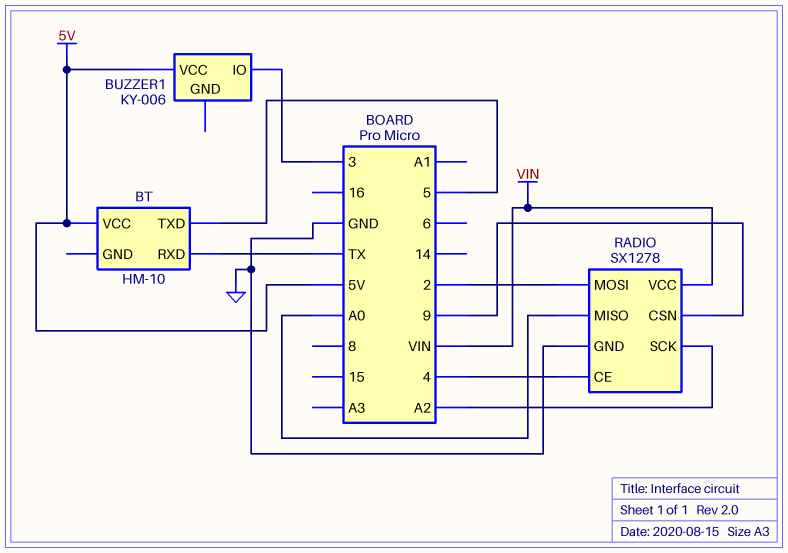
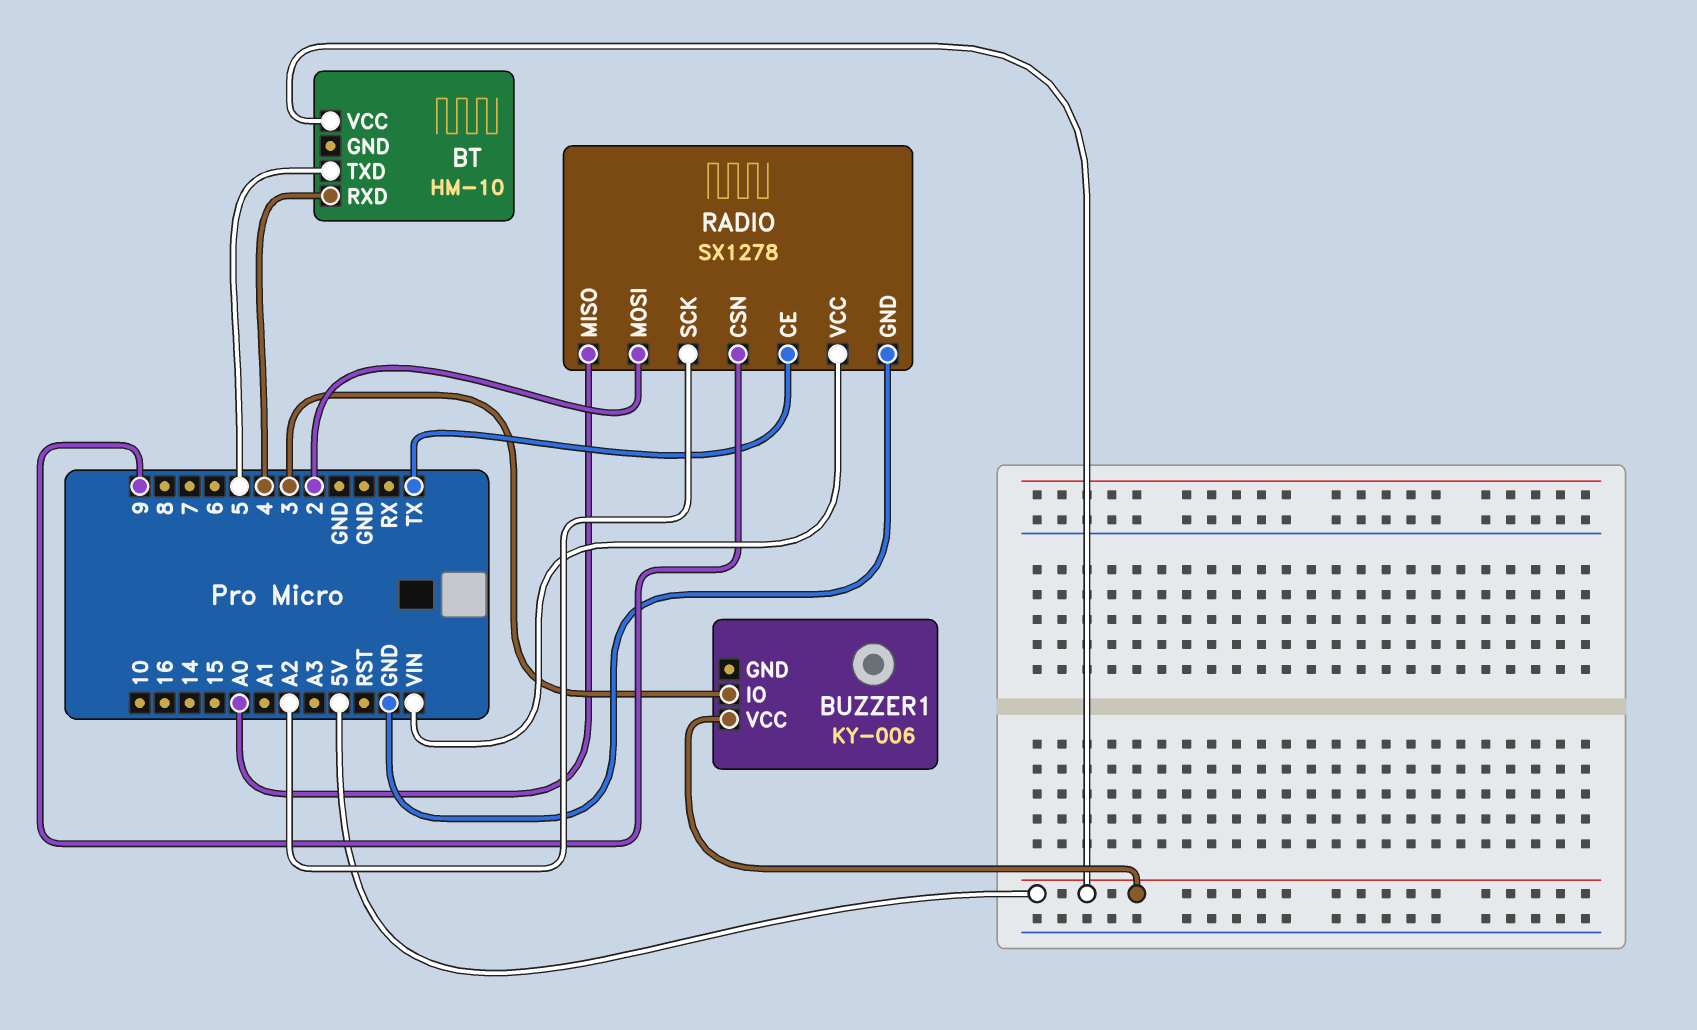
BT pin RXD: TX -> 4
RADIO pin CE: 4 -> TX

